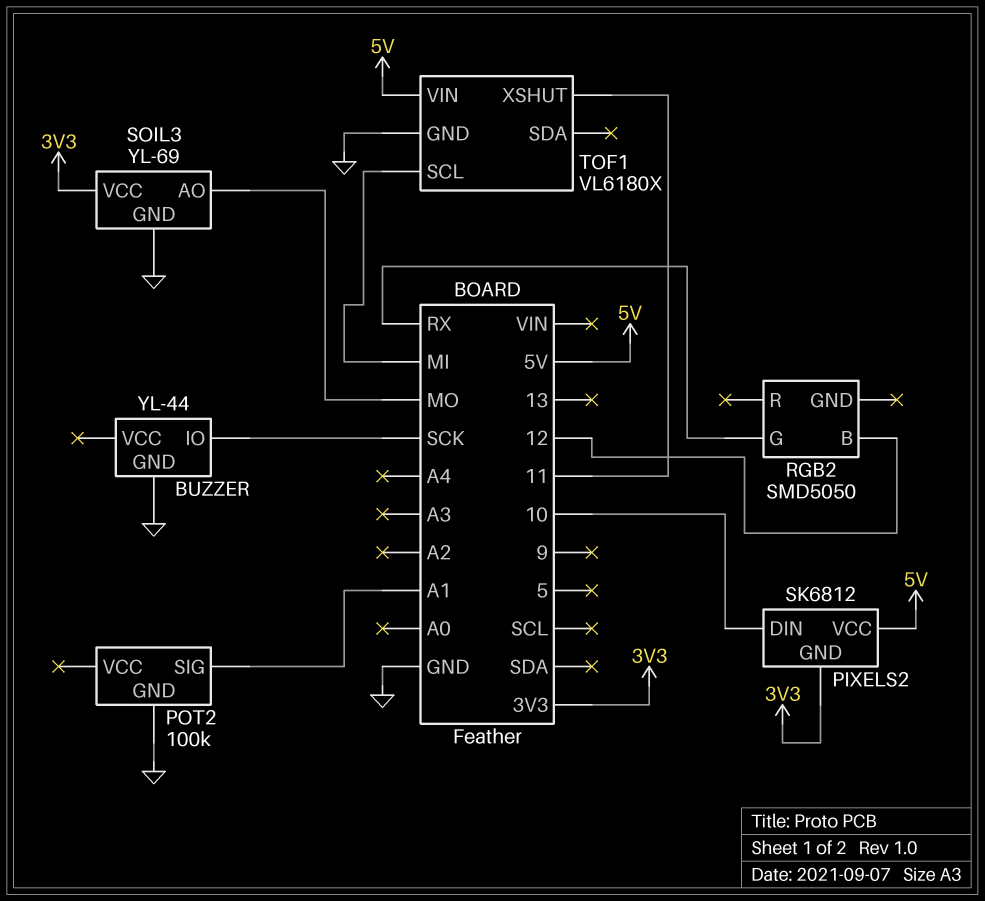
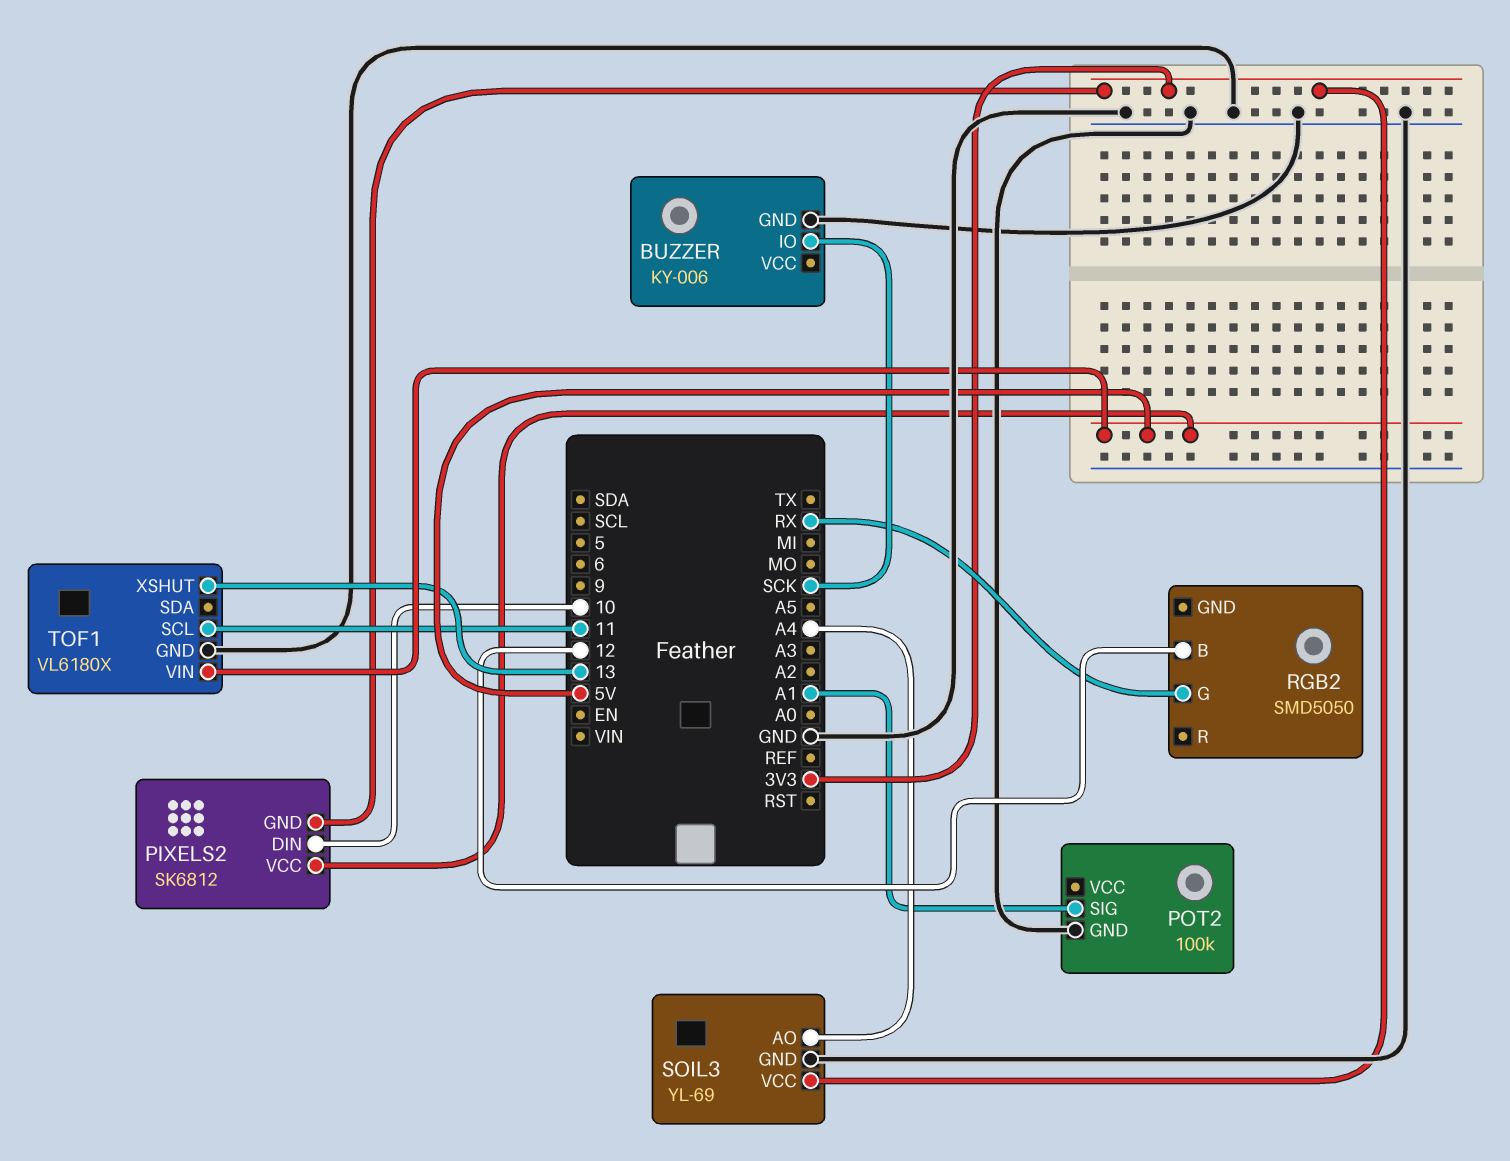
BUZZER: YL-44 -> KY-006
SOIL3 pin AO: MO -> A4
TOF1 pin SCL: MI -> 11
TOF1 pin XSHUT: 11 -> 13

